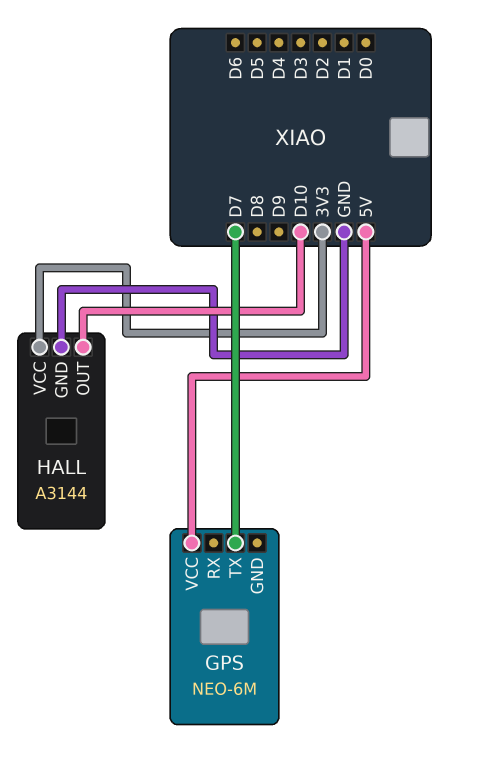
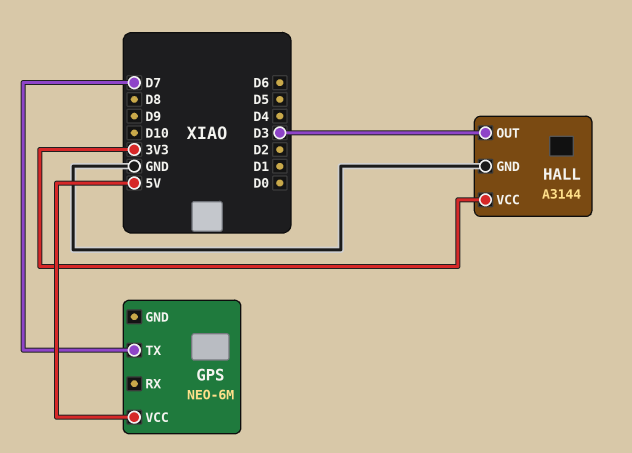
HALL pin OUT: D10 -> D3

